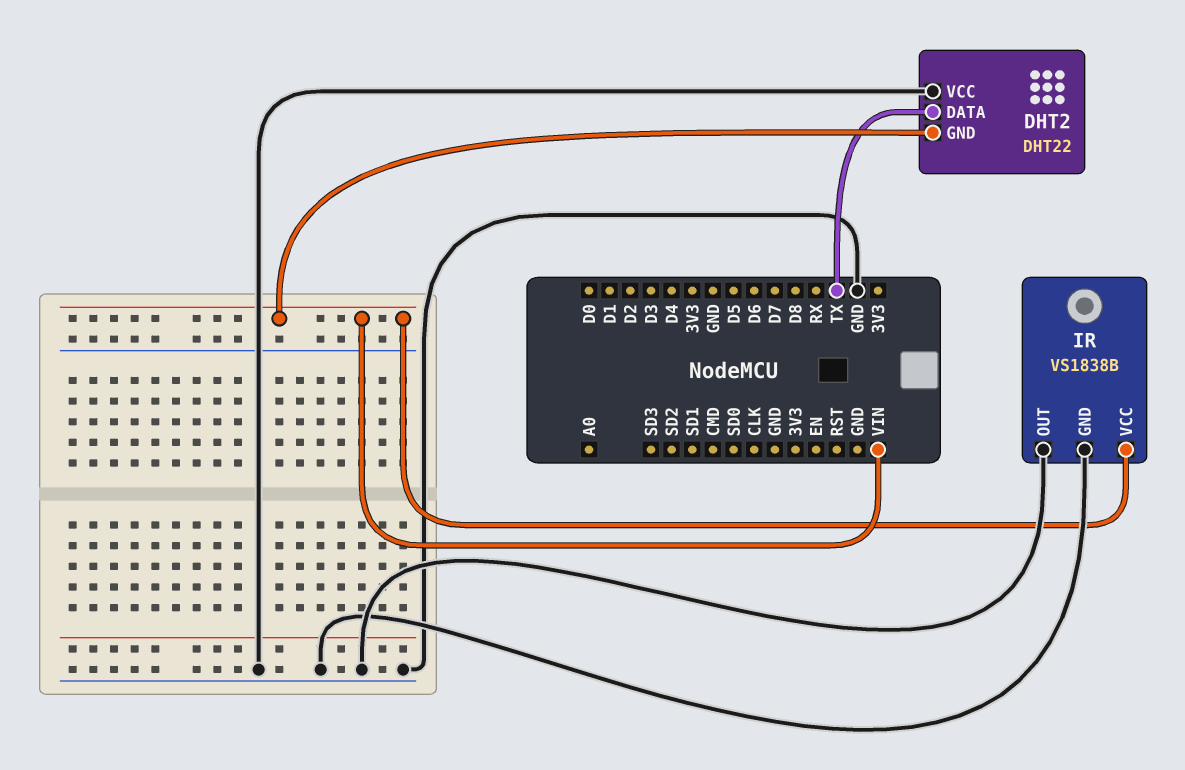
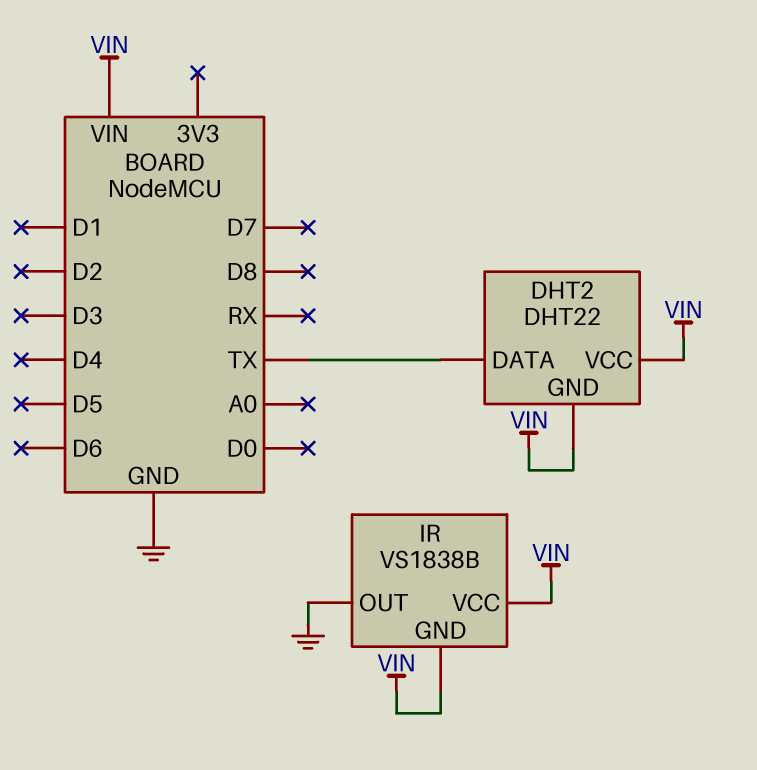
DHT2 pin VCC: GND -> VIN
IR pin GND: GND -> VIN

